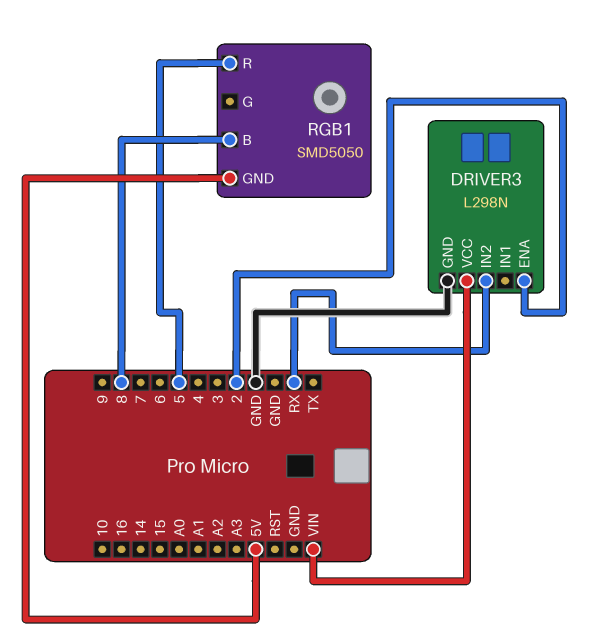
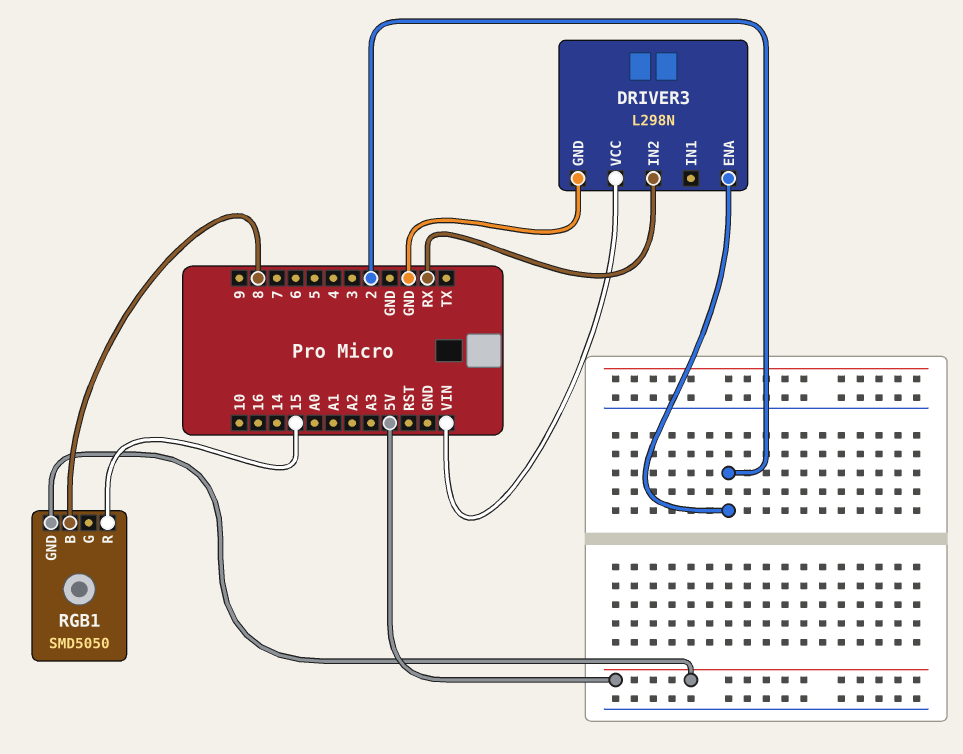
RGB1 pin R: 5 -> 15

